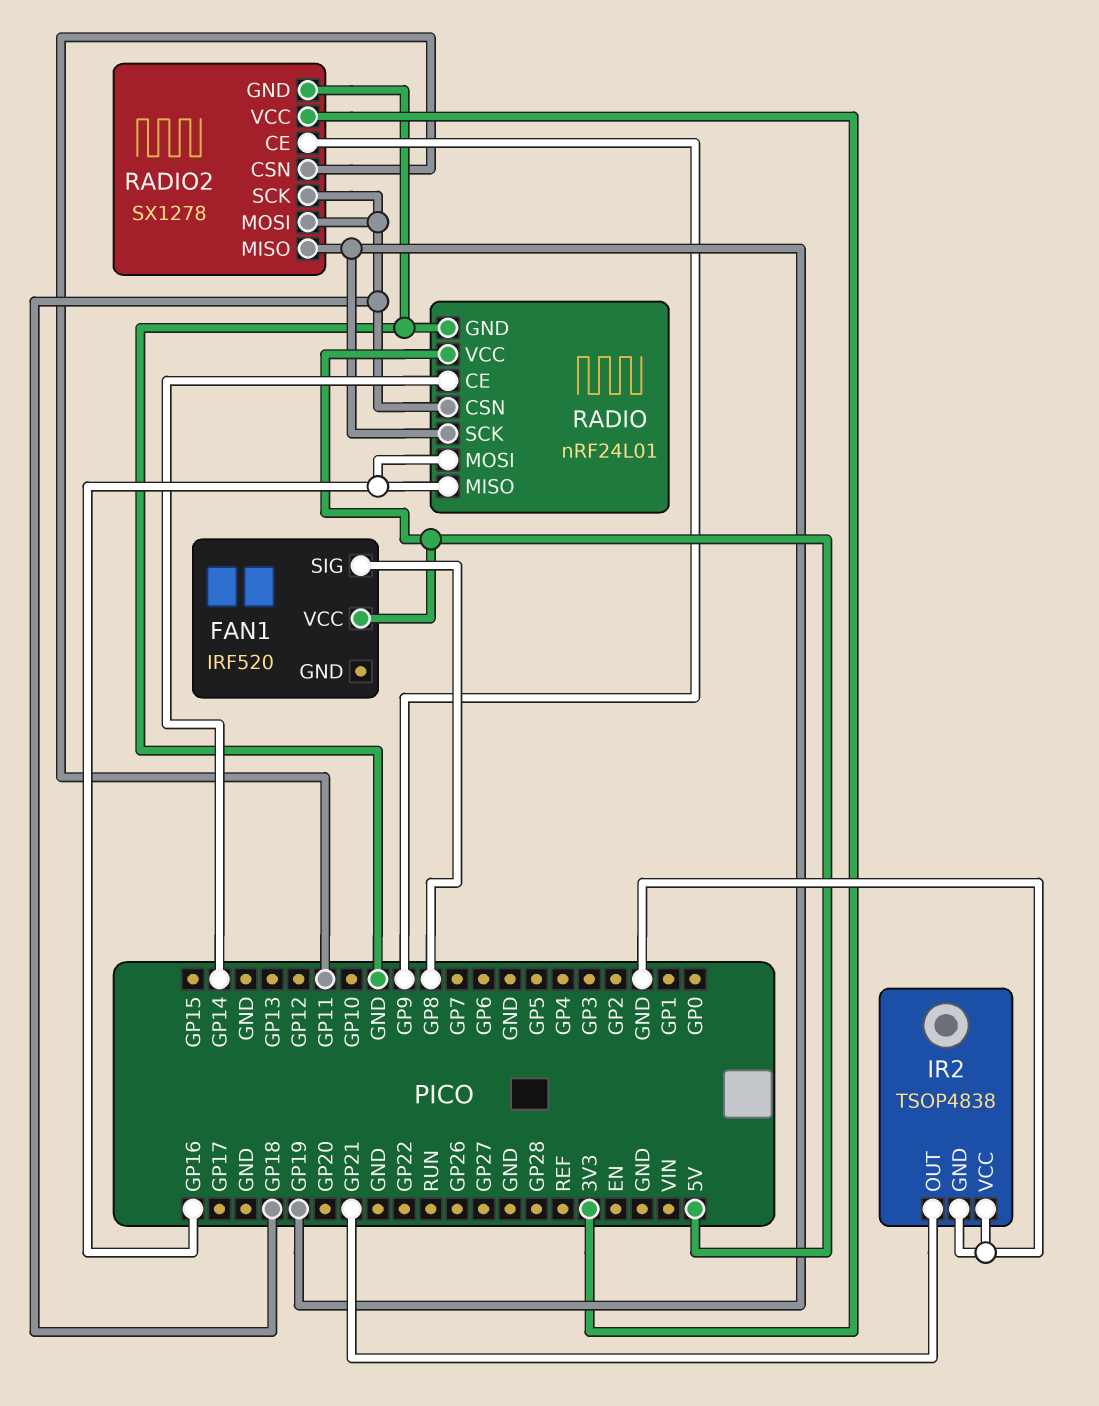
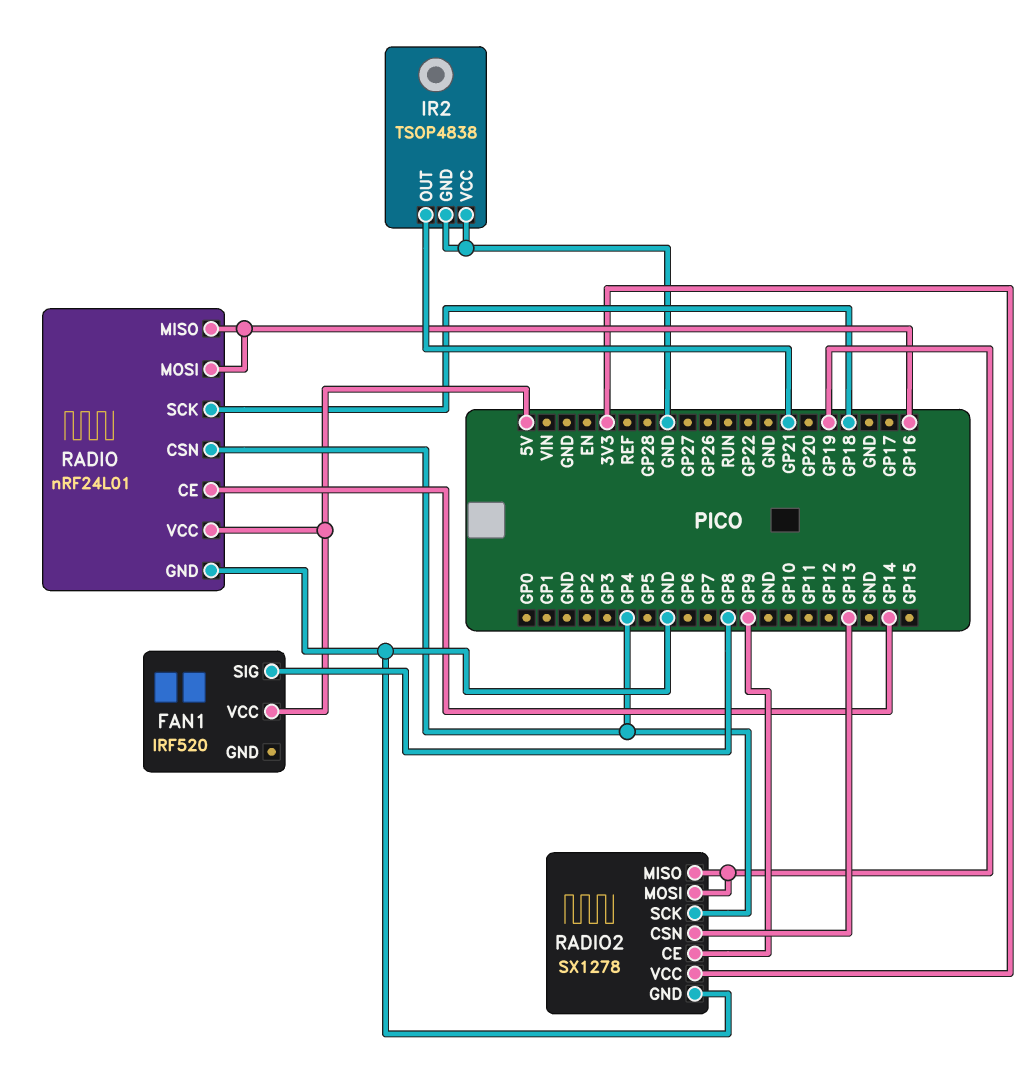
RADIO pin CSN: GP18 -> GP4
RADIO pin SCK: GP19 -> GP18
RADIO2 pin CSN: GP11 -> GP13
RADIO2 pin MOSI: GP18 -> GP19
RADIO2 pin SCK: GP18 -> GP4

